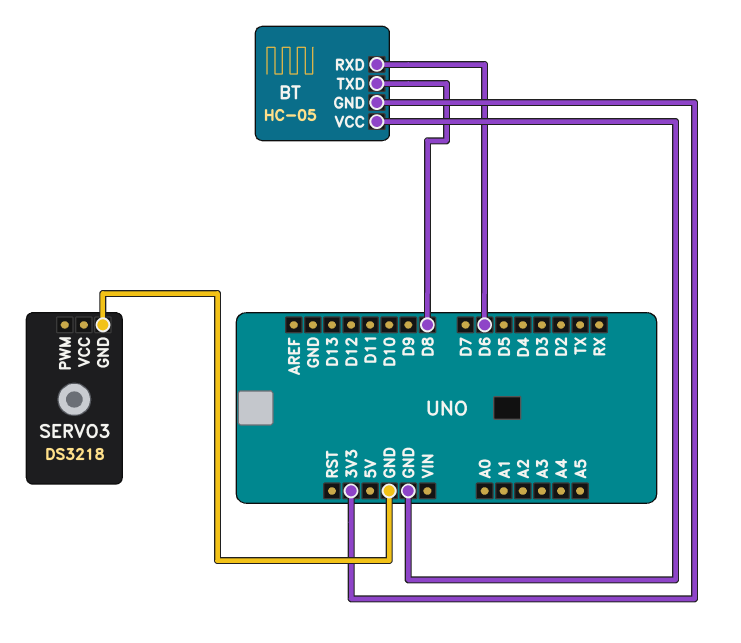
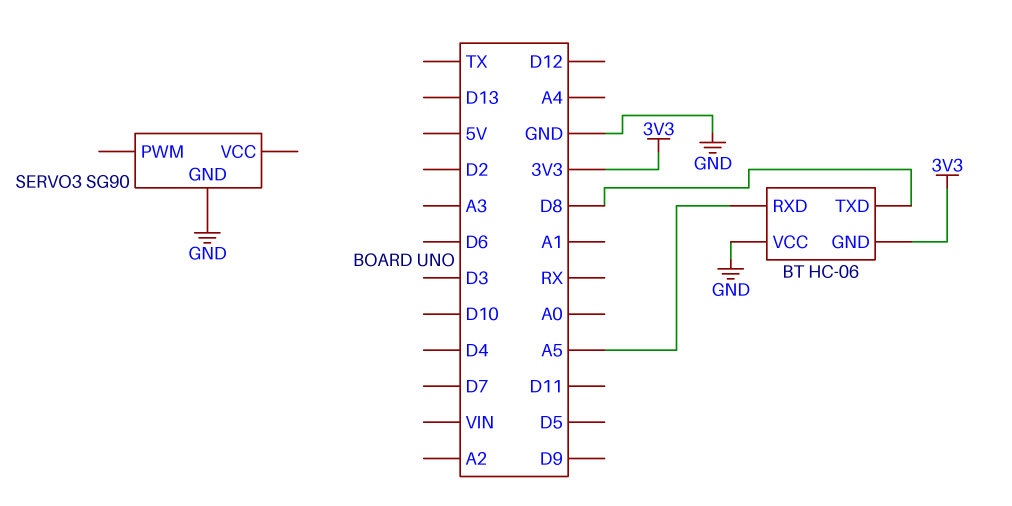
BT: HC-05 -> HC-06
BT pin RXD: D6 -> A5
SERVO3: DS3218 -> SG90

